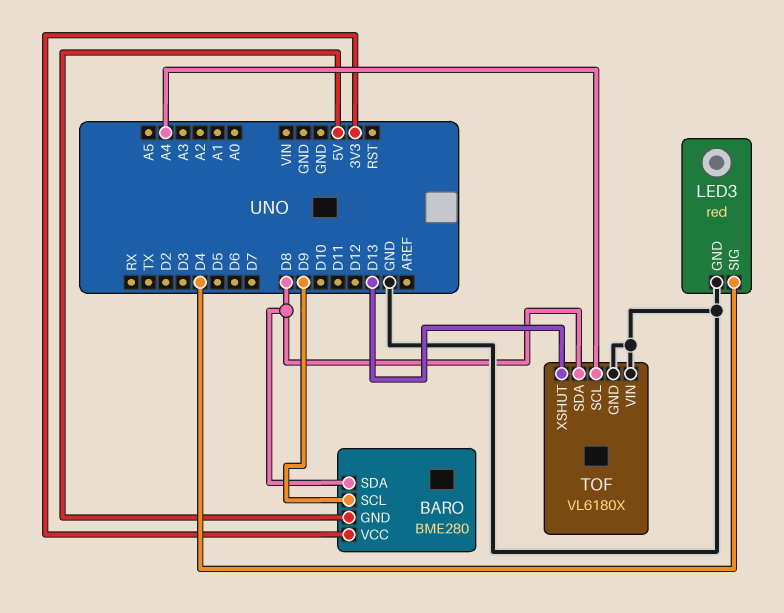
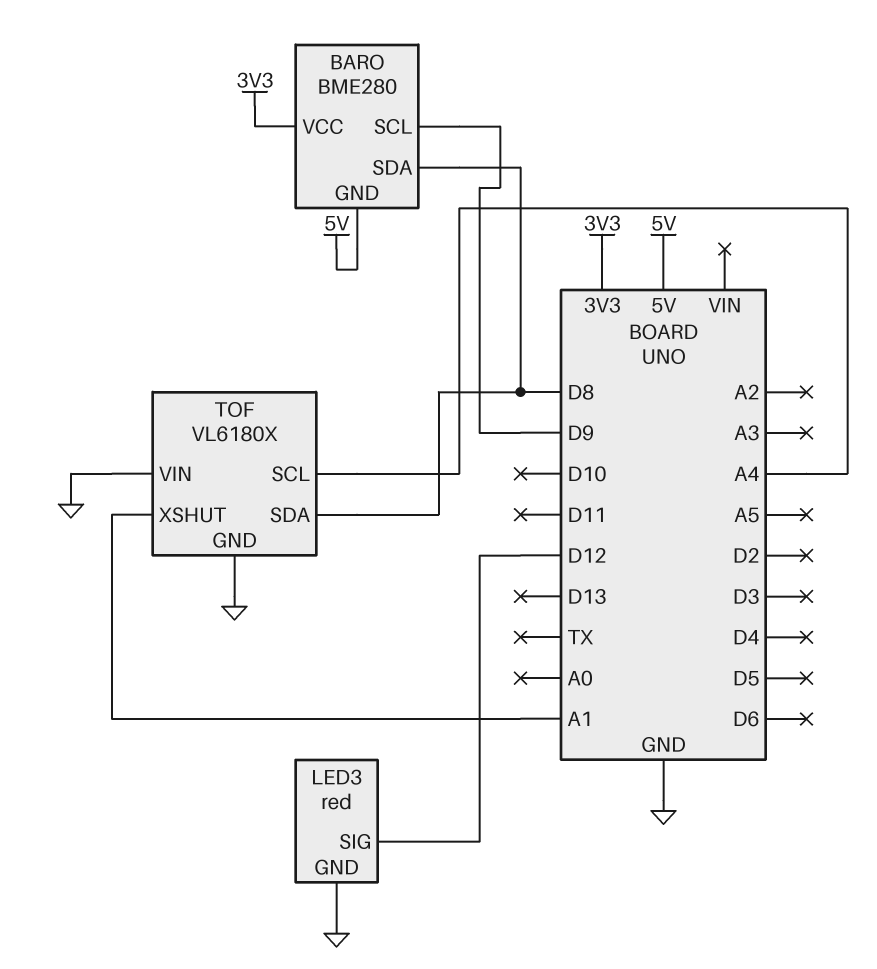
LED3 pin SIG: D4 -> D12
TOF pin XSHUT: D13 -> A1

